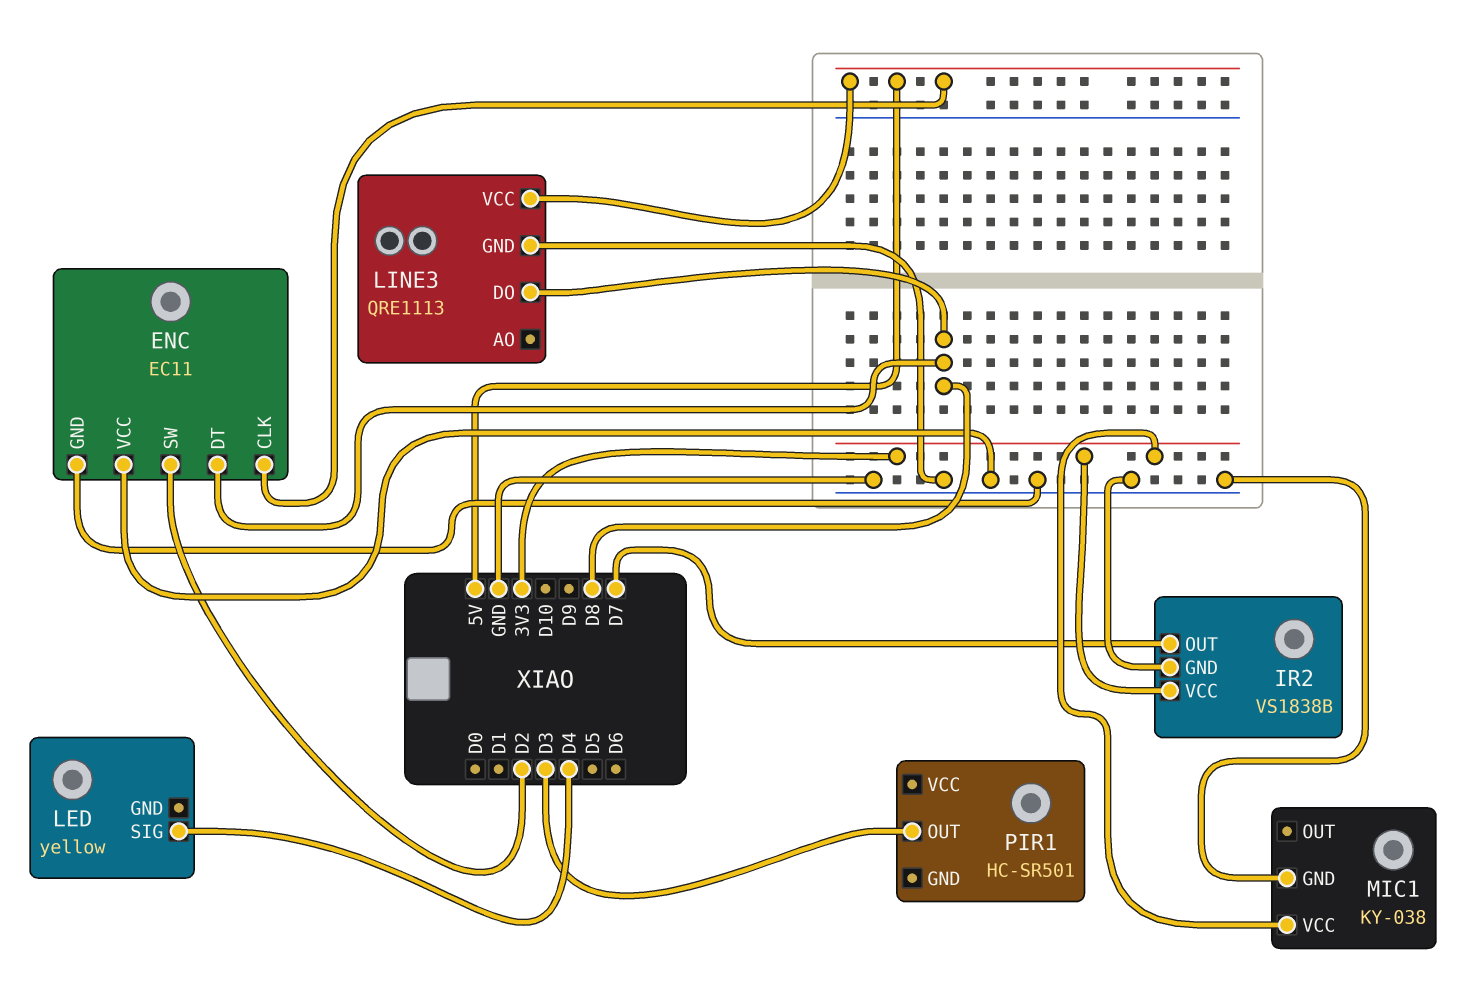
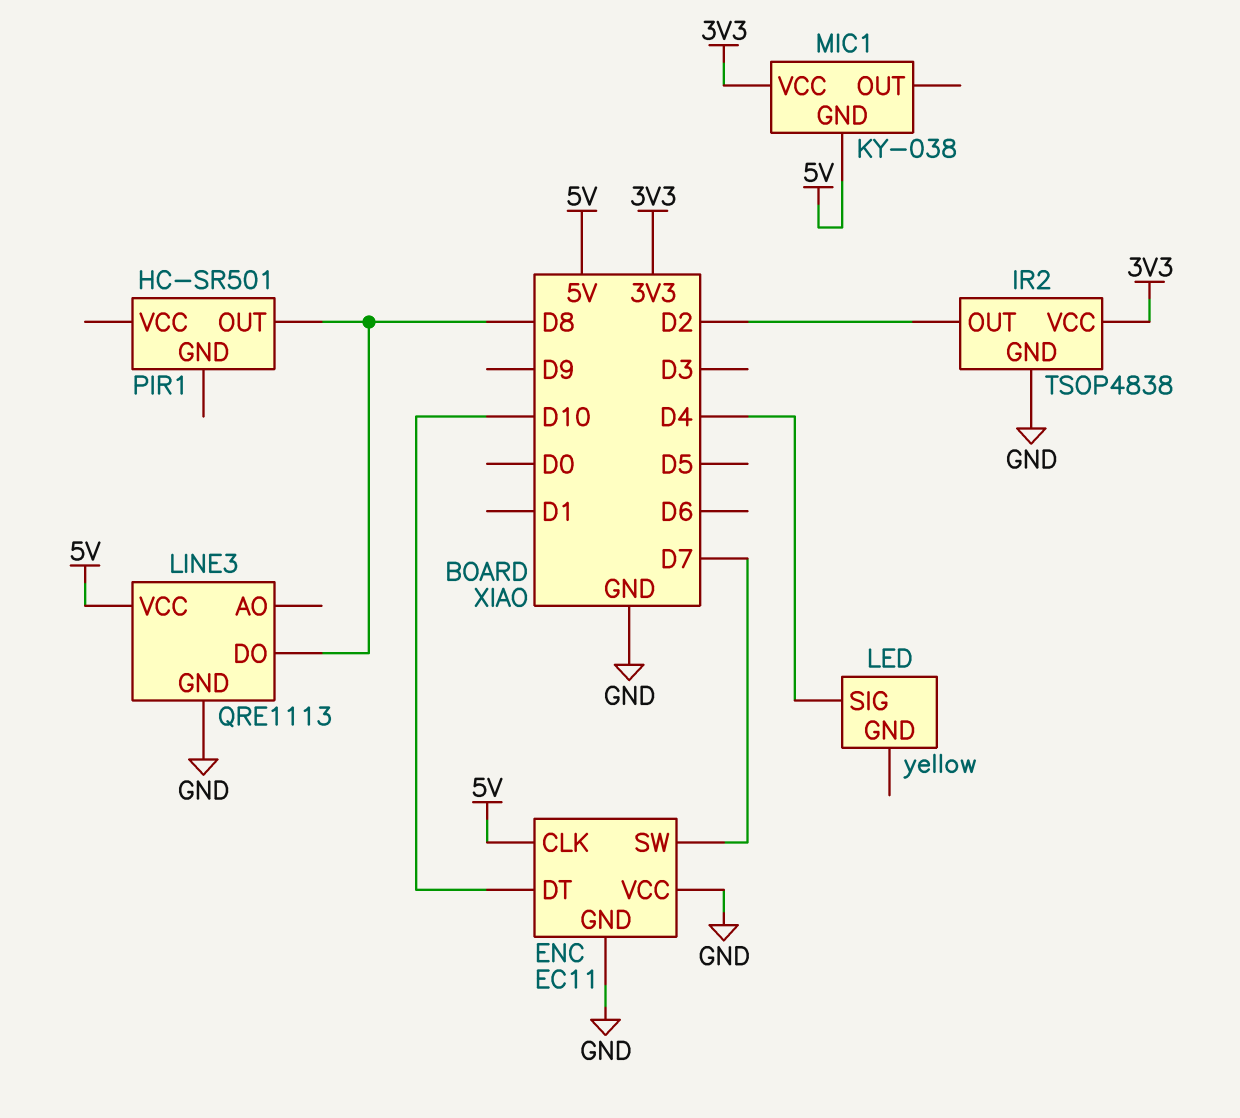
ENC pin DT: D8 -> D10
ENC pin SW: D2 -> D7
IR2: VS1838B -> TSOP4838
IR2 pin OUT: D7 -> D2
MIC1 pin GND: GND -> 5V
PIR1 pin OUT: D3 -> D8

